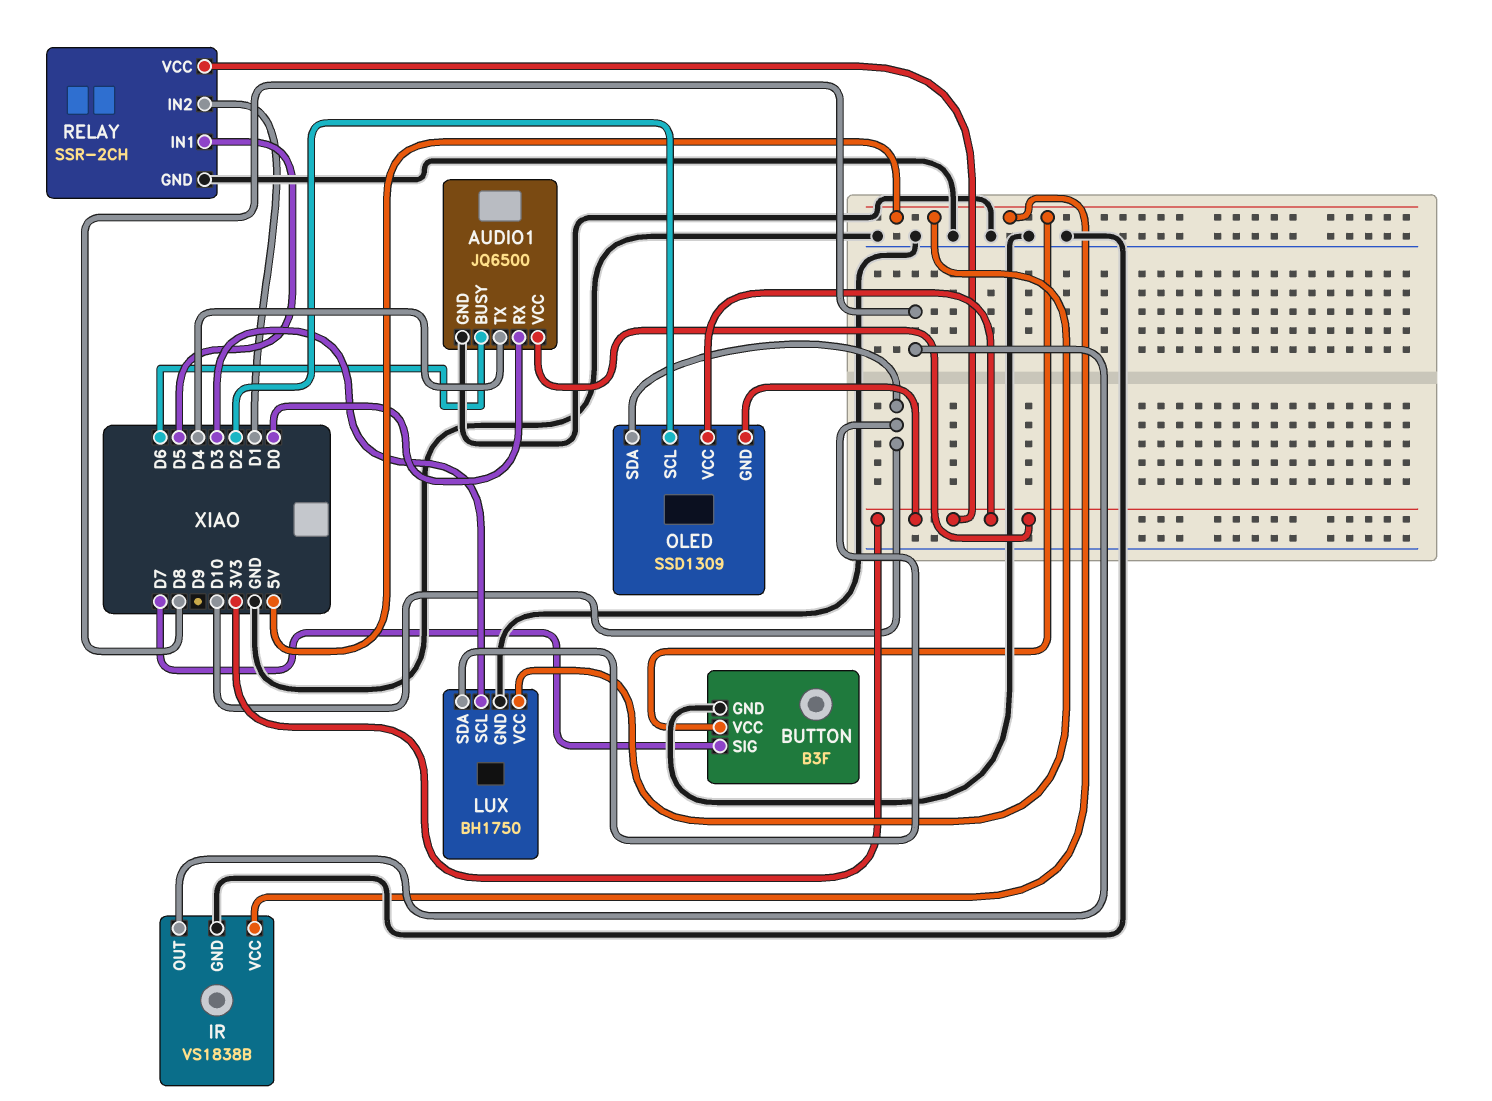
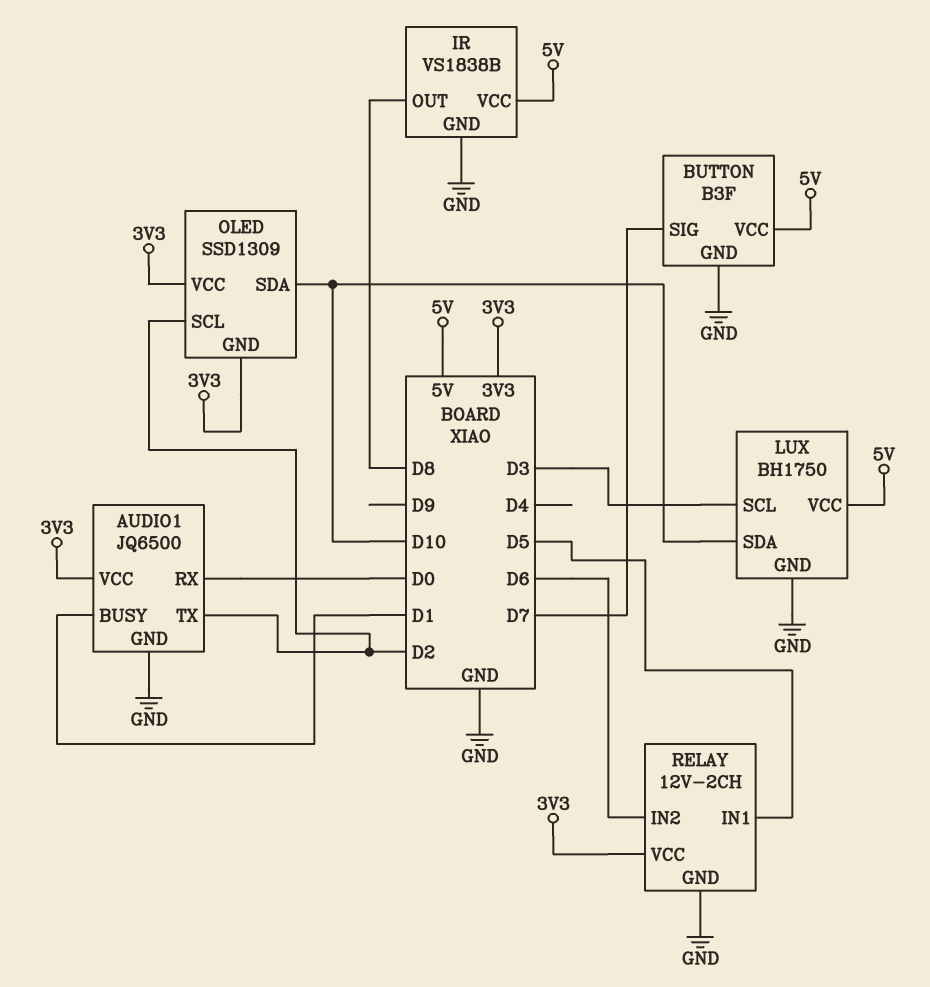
AUDIO1 pin BUSY: D6 -> D1
AUDIO1 pin TX: D4 -> D2
RELAY: SSR-2CH -> 12V-2CH
RELAY pin IN2: D1 -> D6

